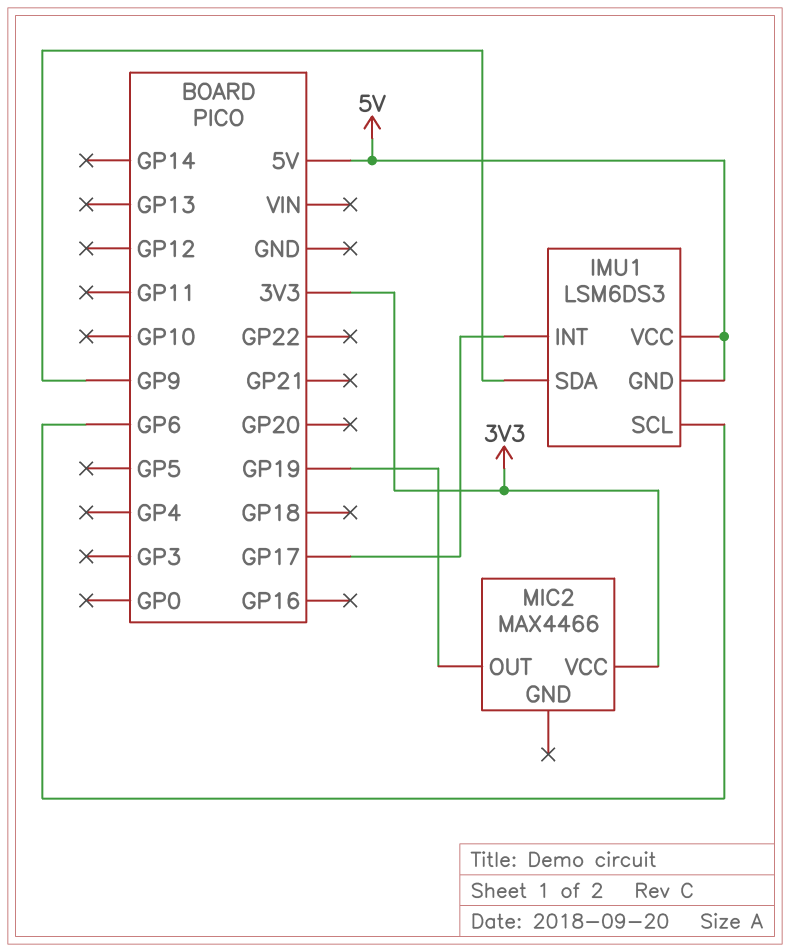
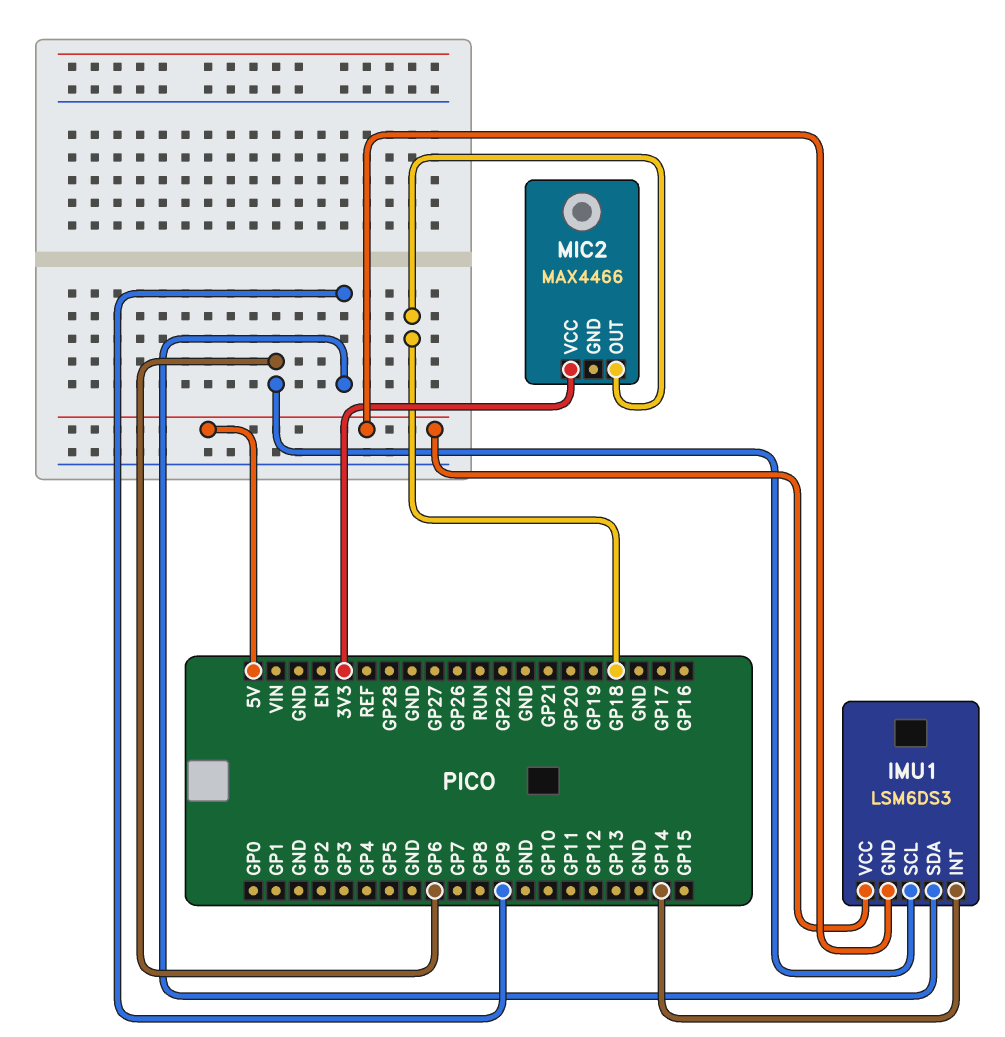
IMU1 pin INT: GP17 -> GP14
MIC2 pin OUT: GP19 -> GP18

